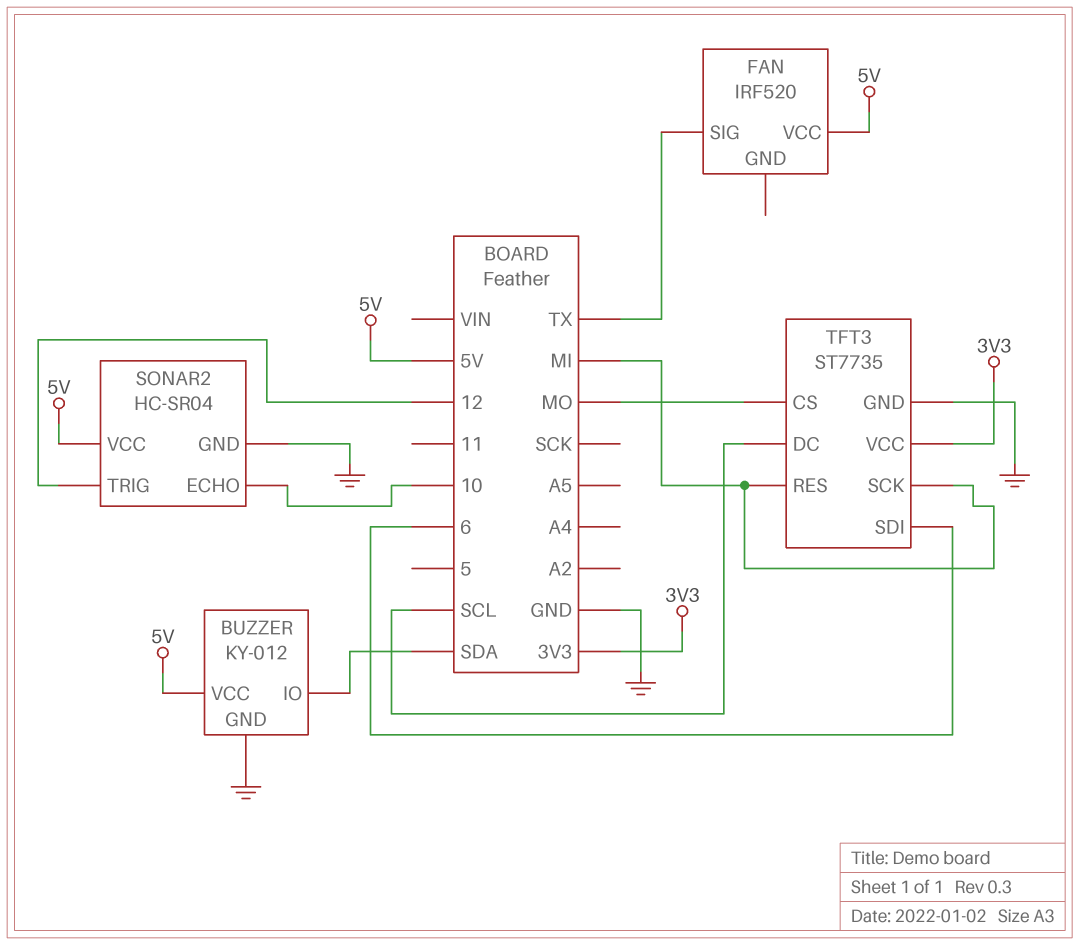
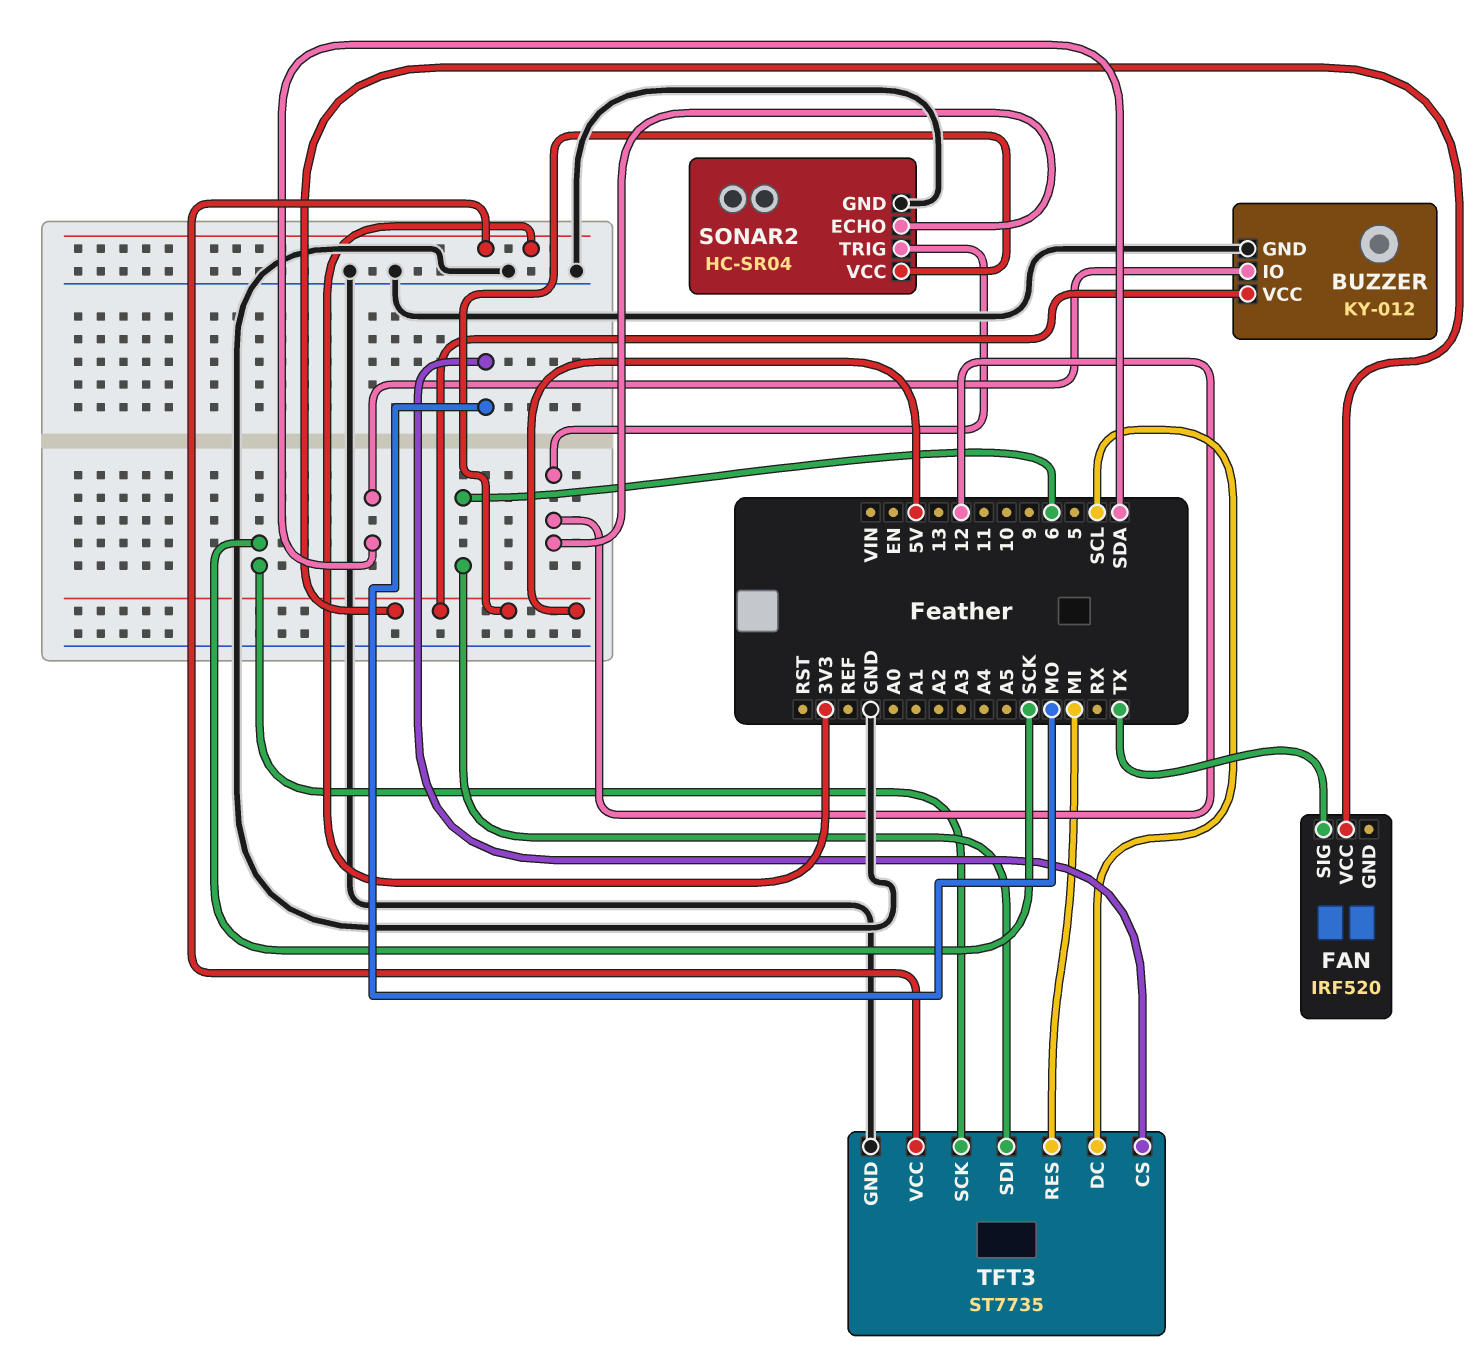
SONAR2 pin ECHO: 10 -> 12
TFT3 pin SCK: MI -> SCK

